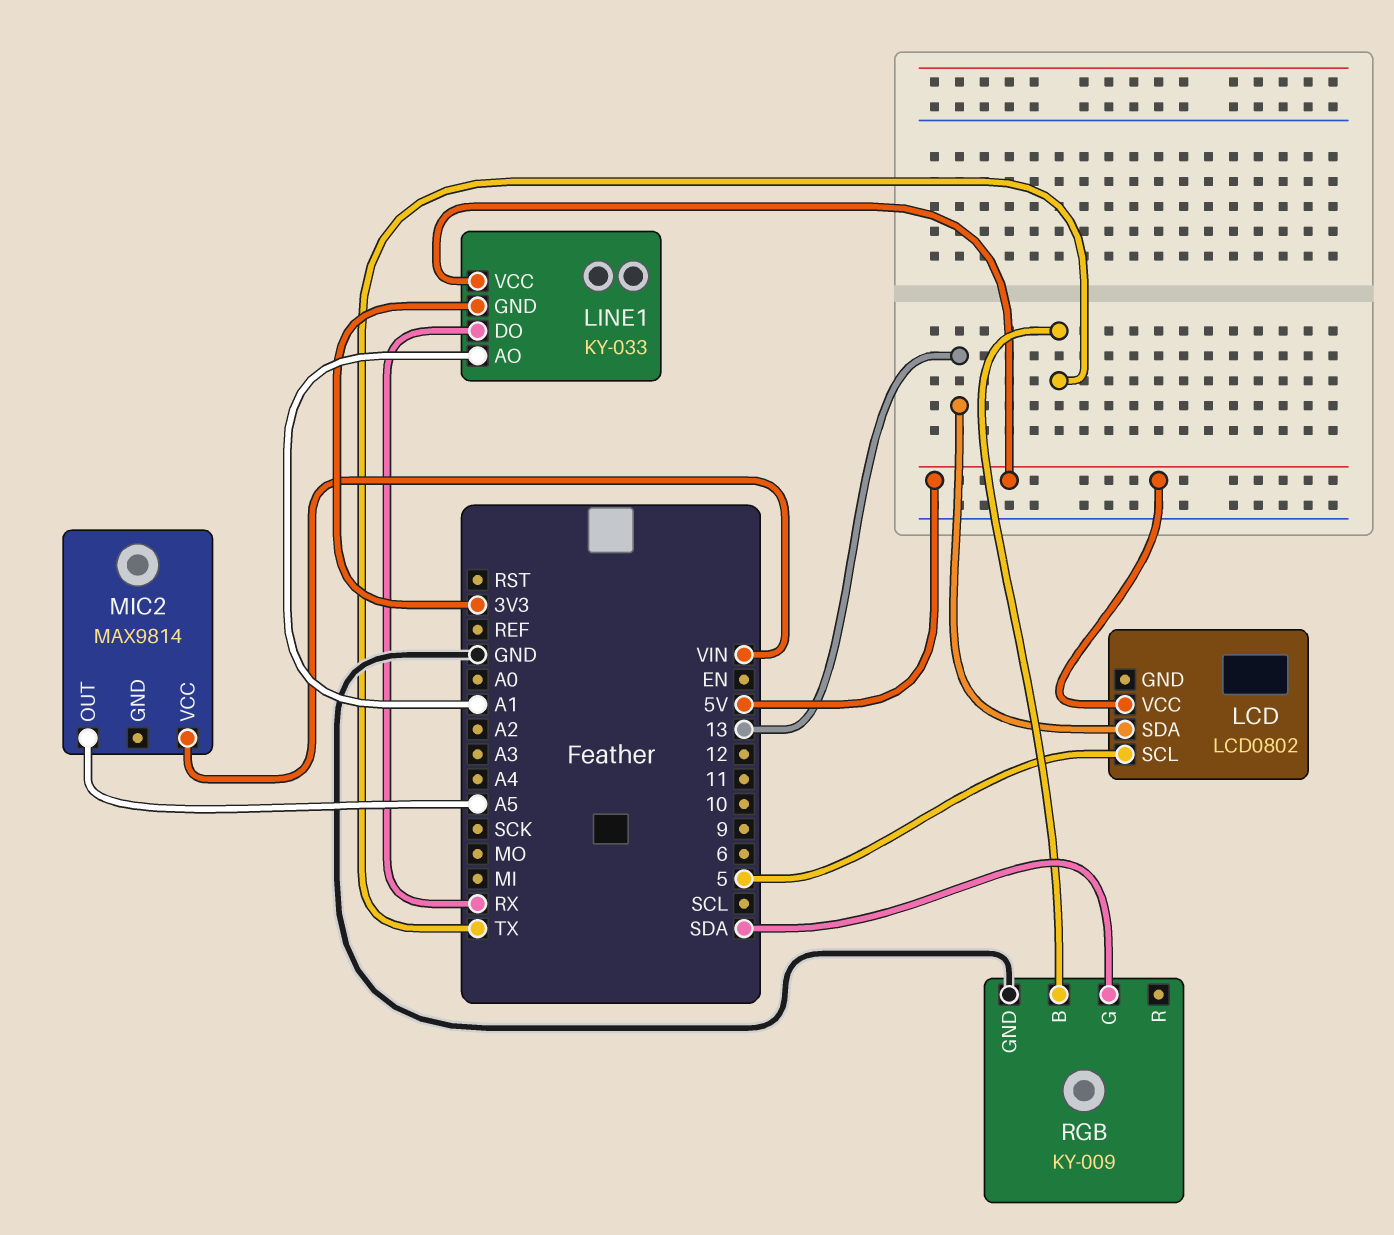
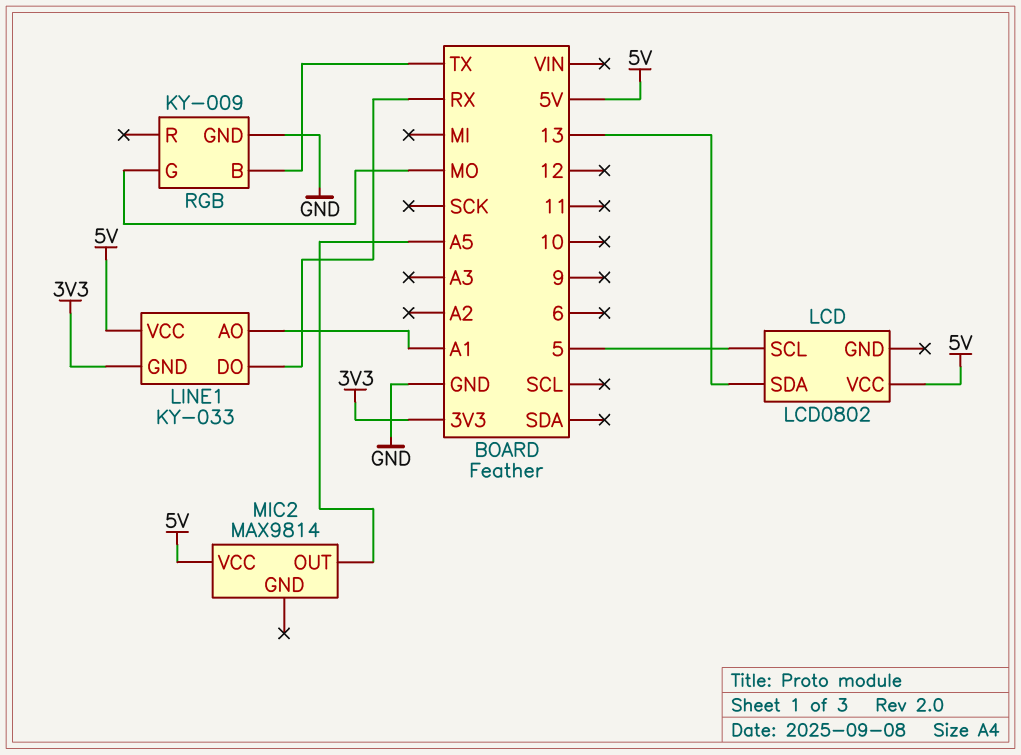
MIC2 pin VCC: VIN -> 5V
RGB pin G: SDA -> MO

